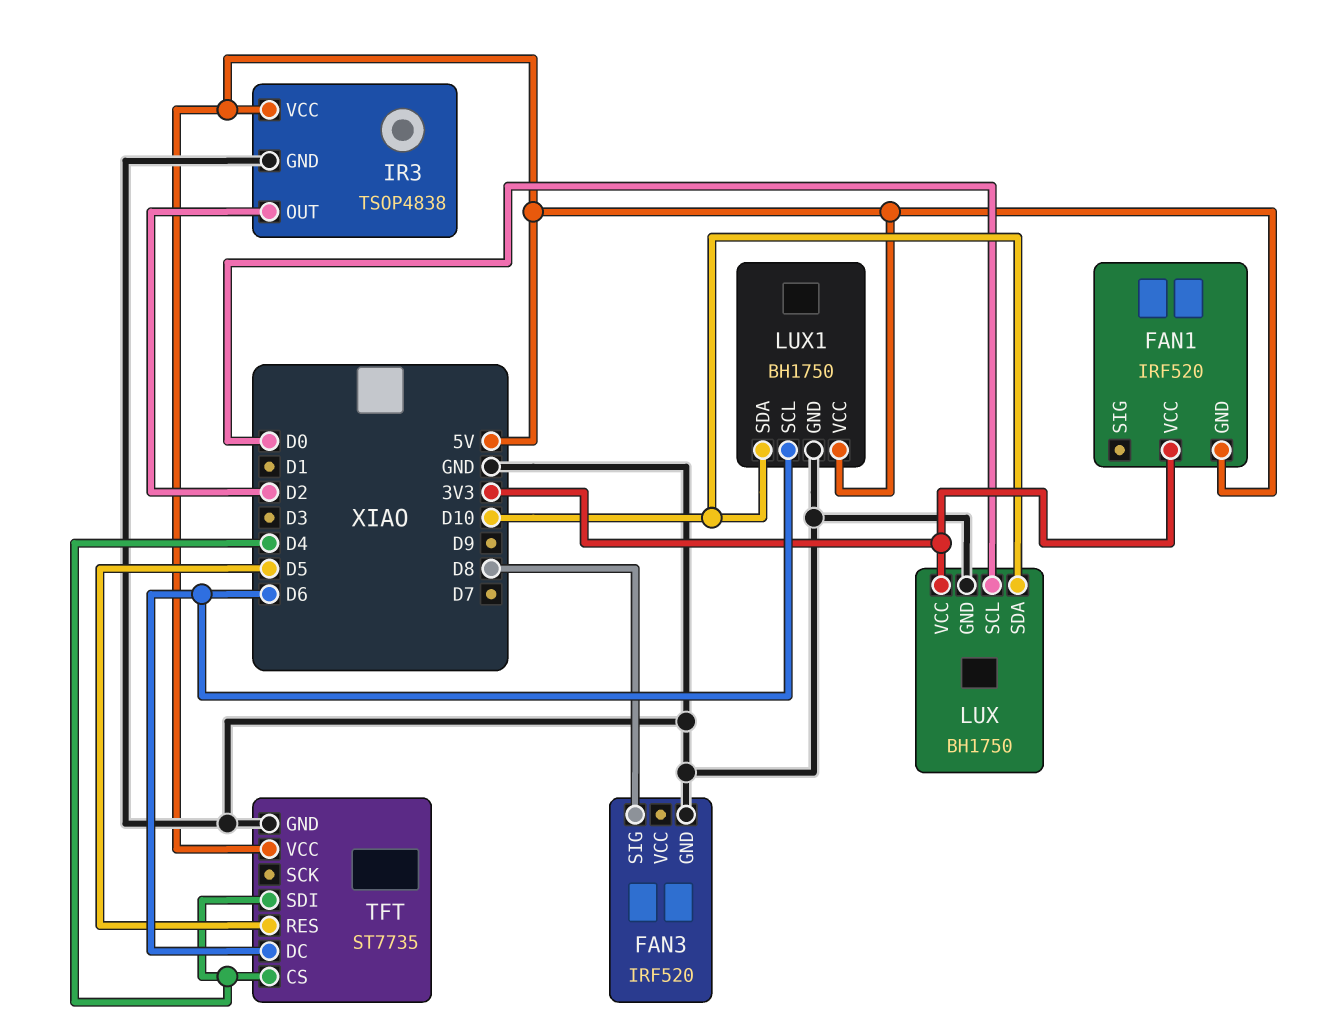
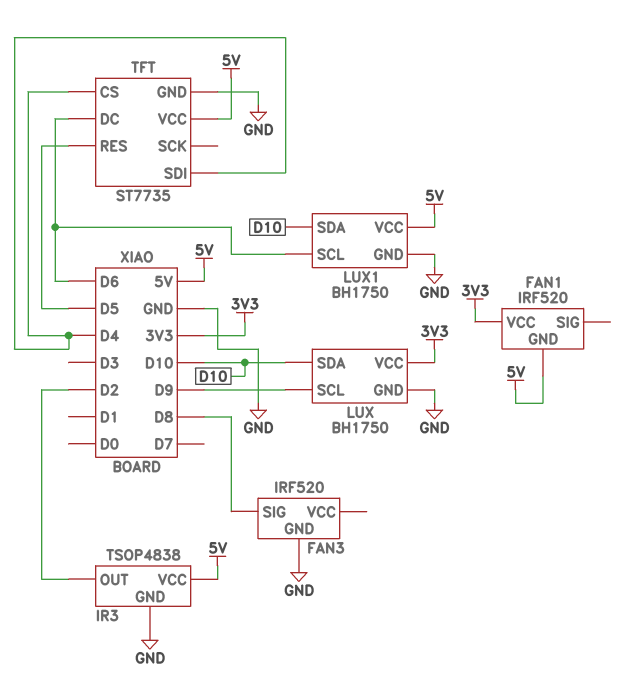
LUX pin SCL: D0 -> D9

